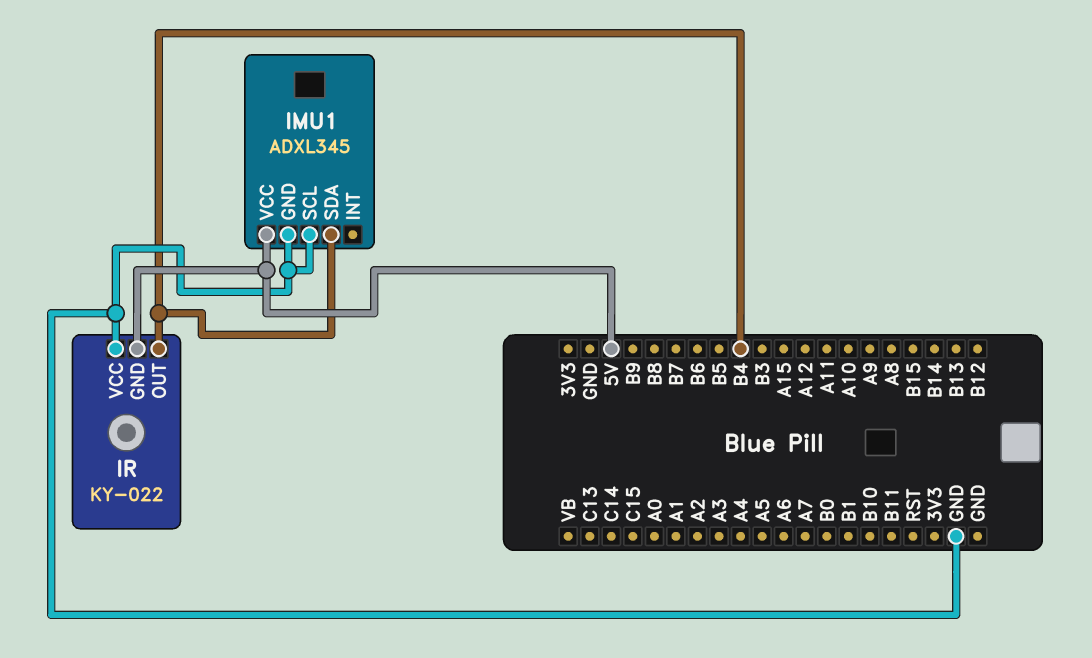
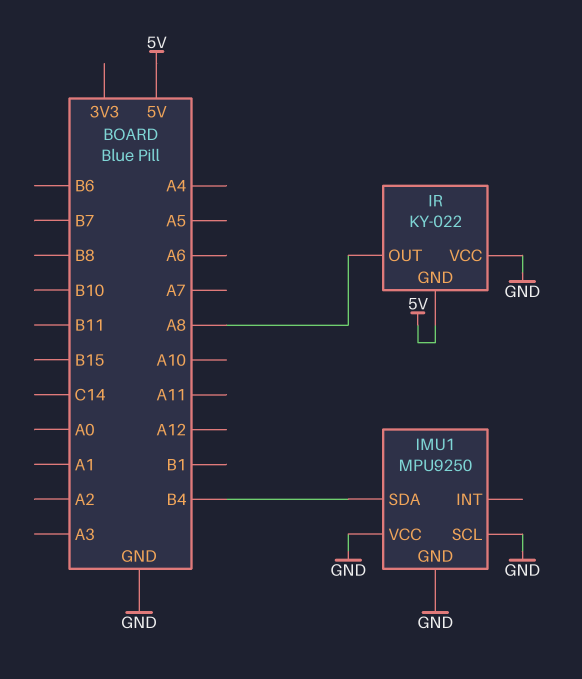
IMU1: ADXL345 -> MPU9250
IMU1 pin VCC: 5V -> GND
IR pin OUT: B4 -> A8

